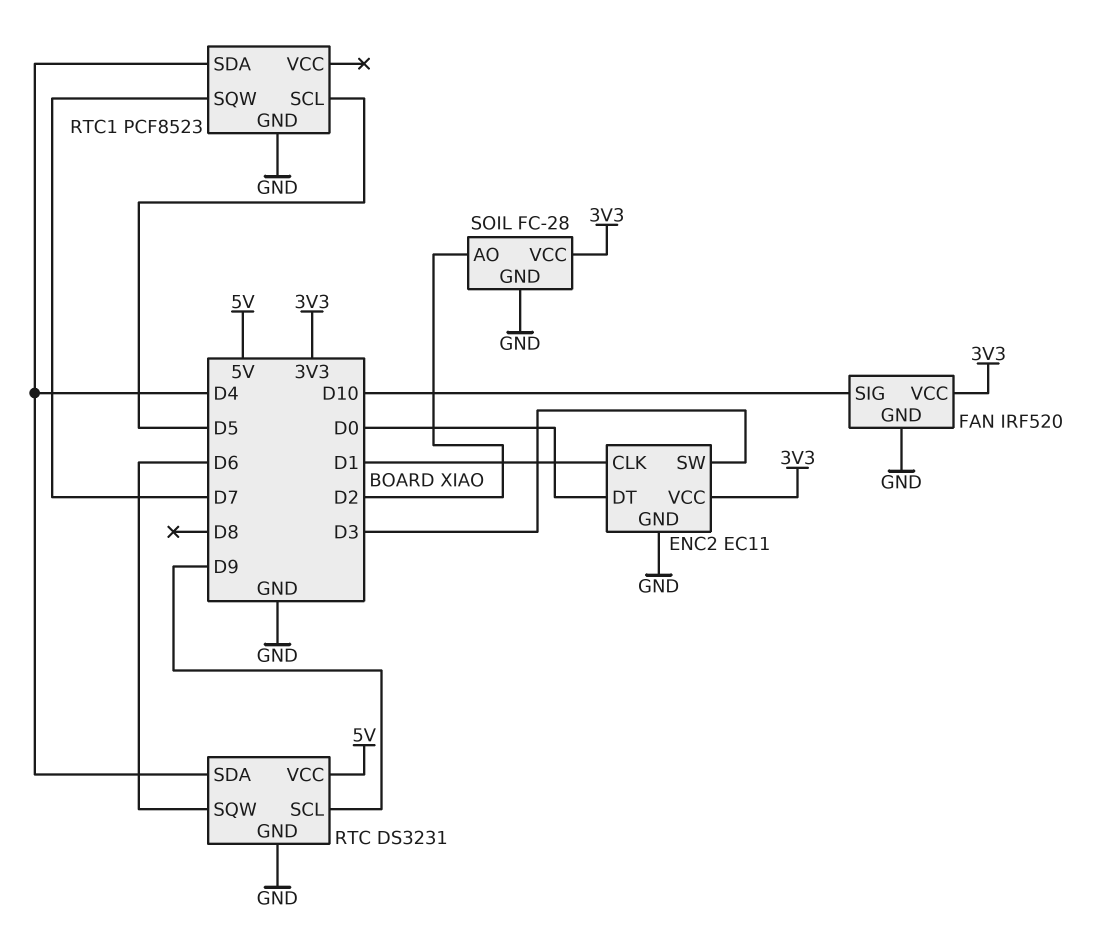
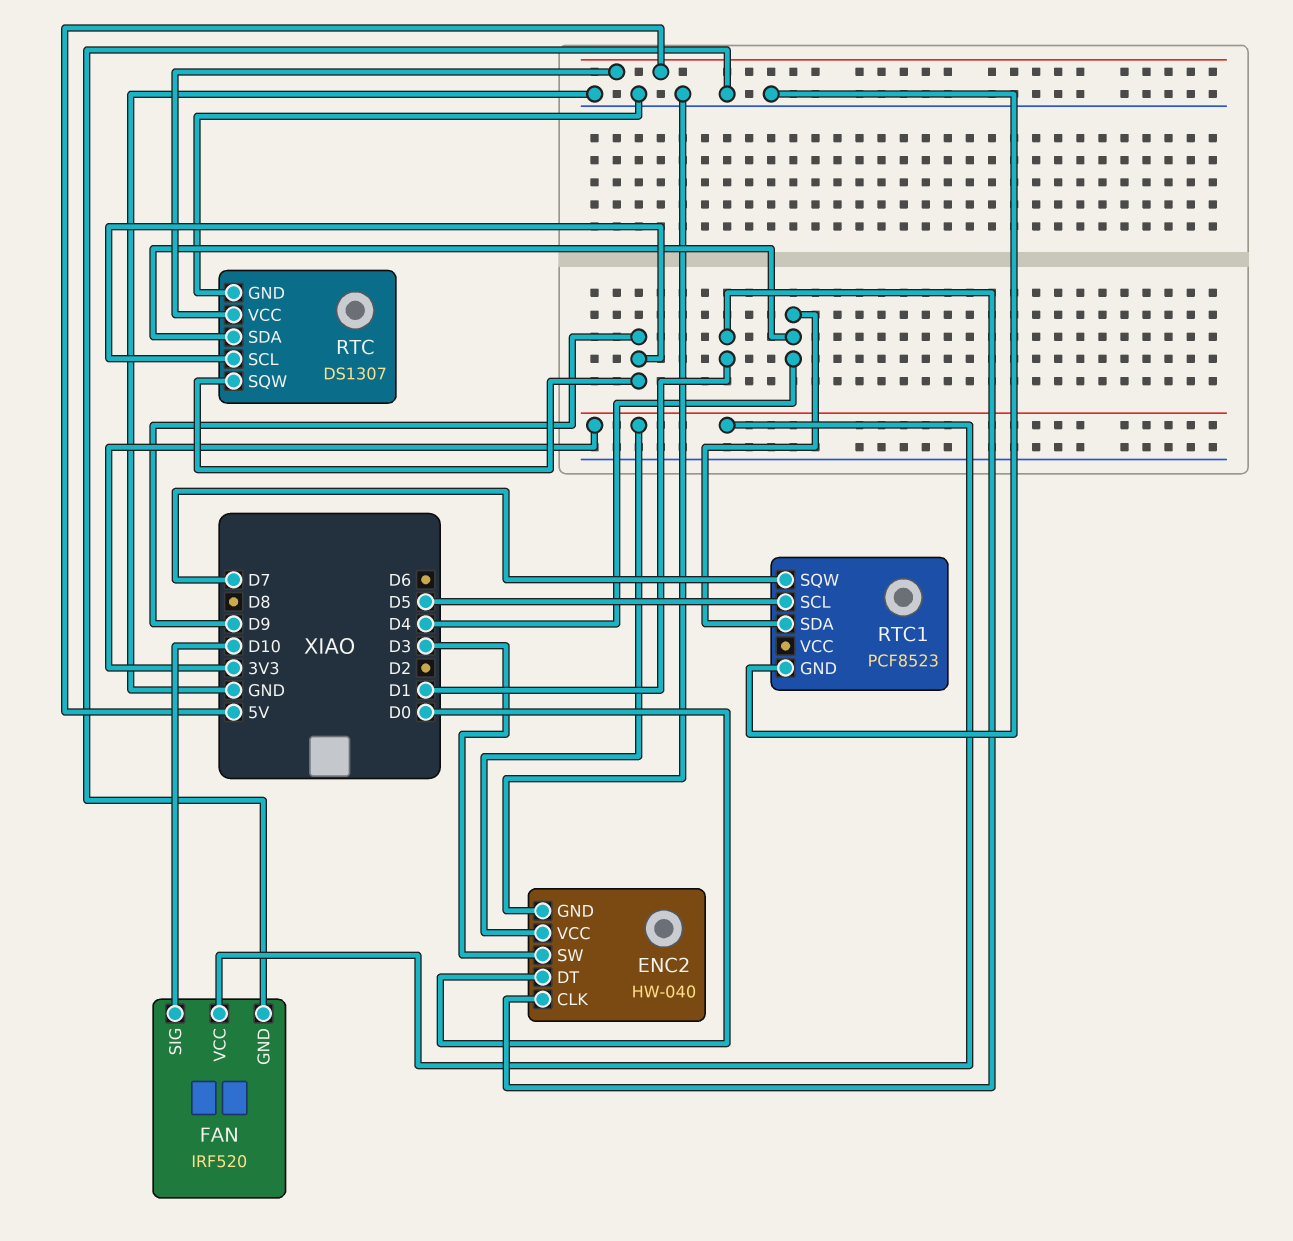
ENC2: EC11 -> HW-040
RTC: DS3231 -> DS1307
RTC pin SQW: D6 -> D9
SOIL: FC-28 -> none
SOIL pin AO: D2 -> none
SOIL pin GND: GND -> none
SOIL pin VCC: 3V3 -> none

